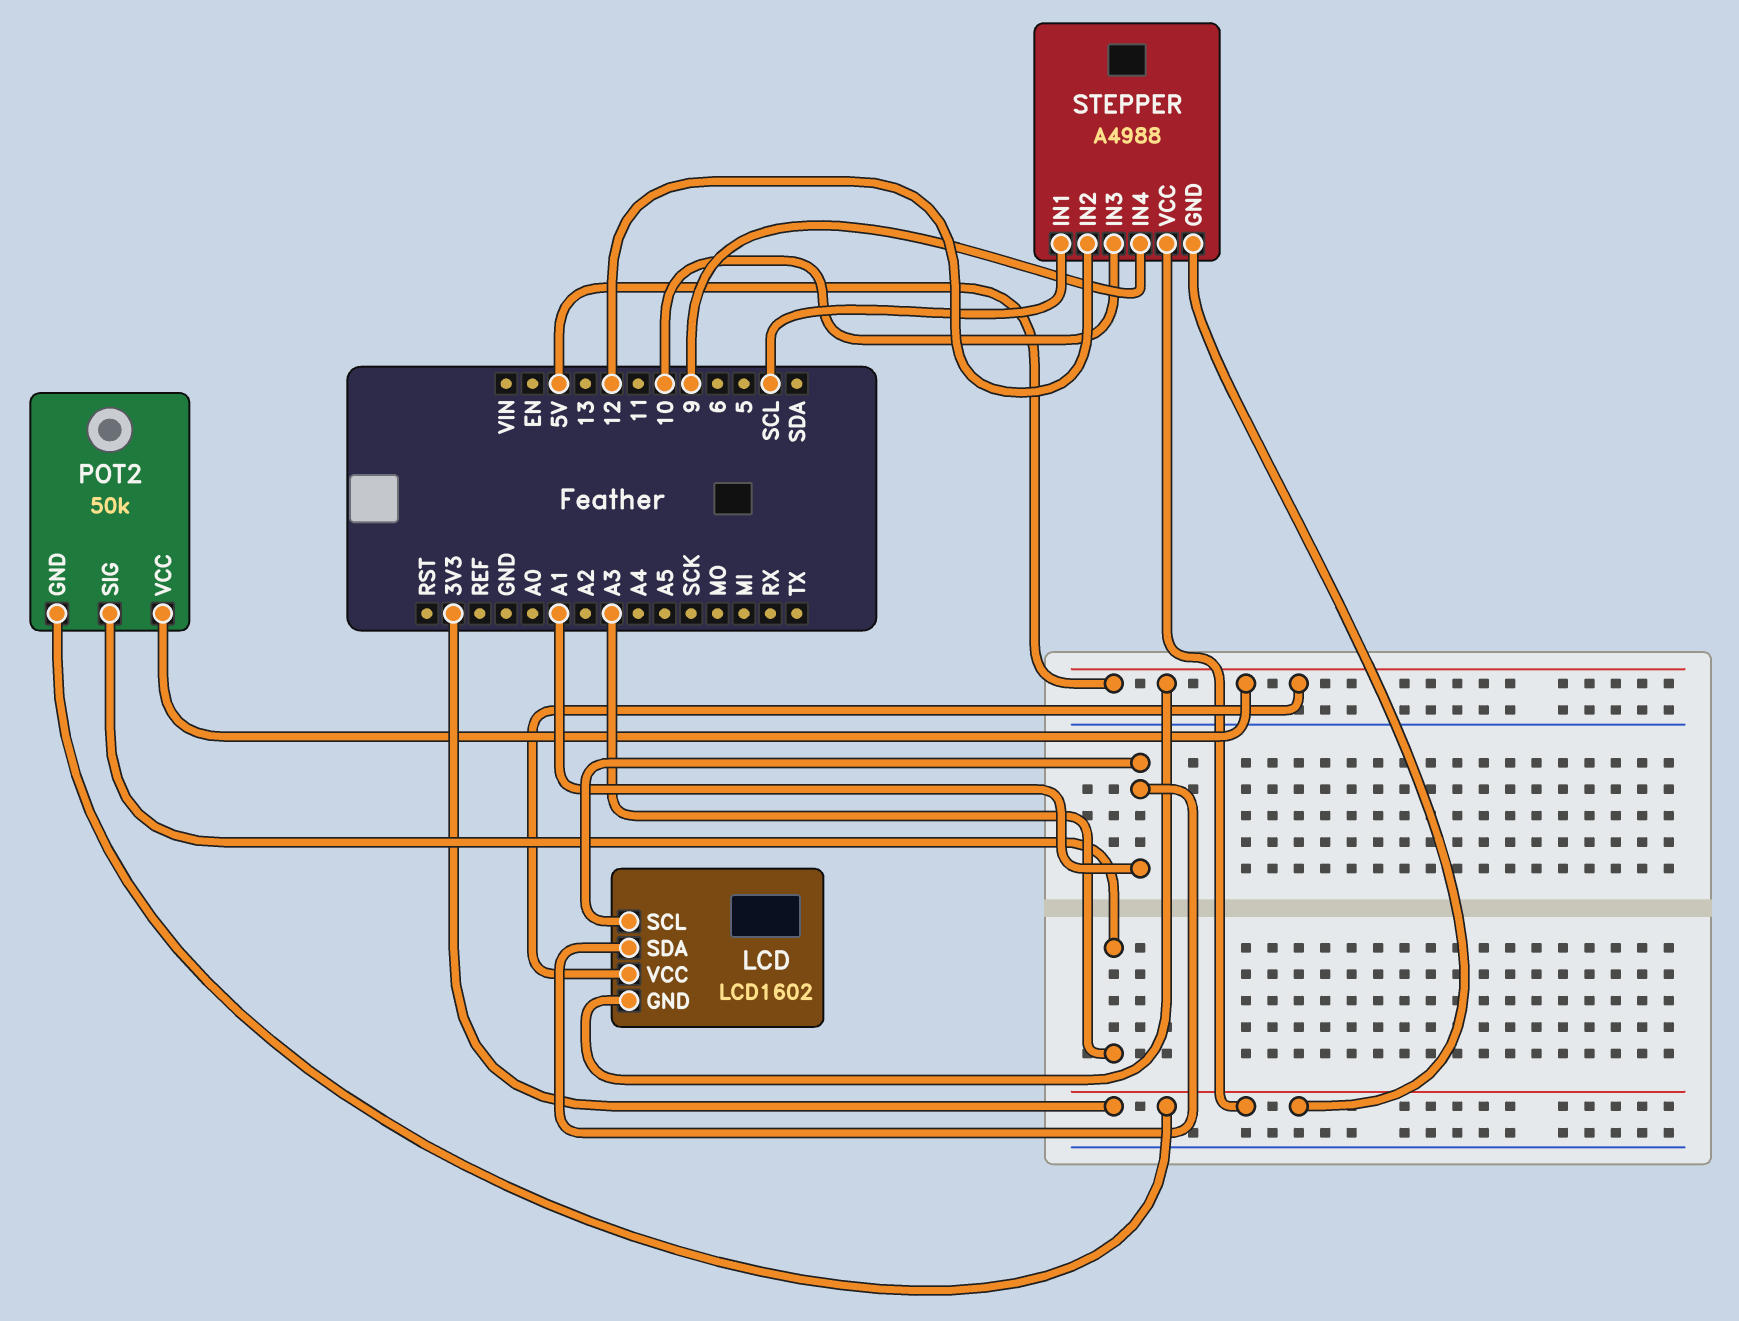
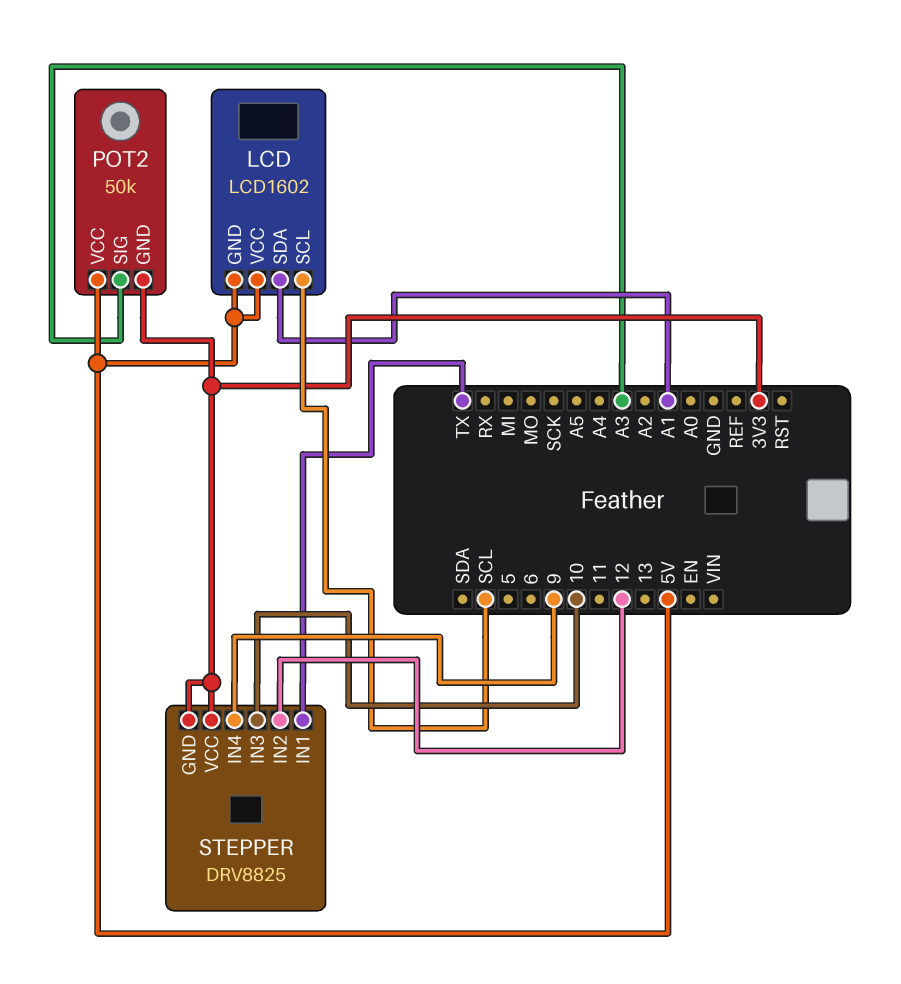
LCD pin SCL: A1 -> SCL
STEPPER: A4988 -> DRV8825
STEPPER pin IN1: SCL -> TX

